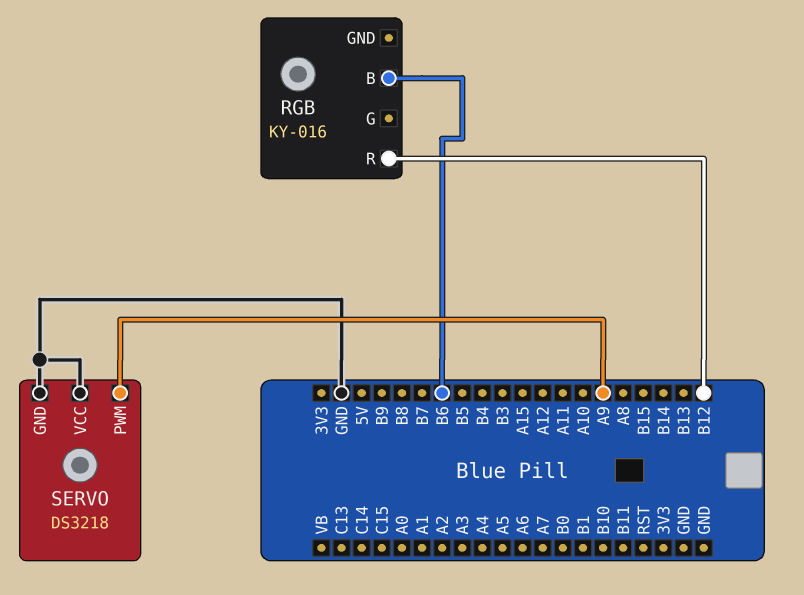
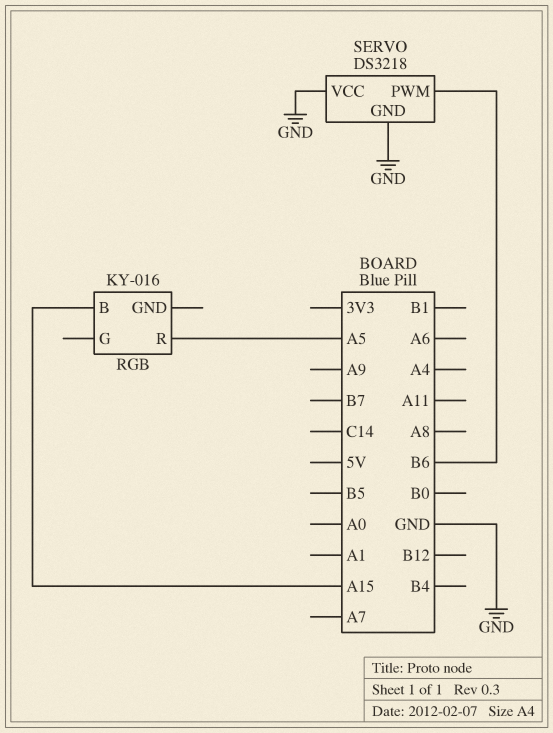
RGB pin B: B6 -> A15
RGB pin R: B12 -> A5
SERVO pin PWM: A9 -> B6

